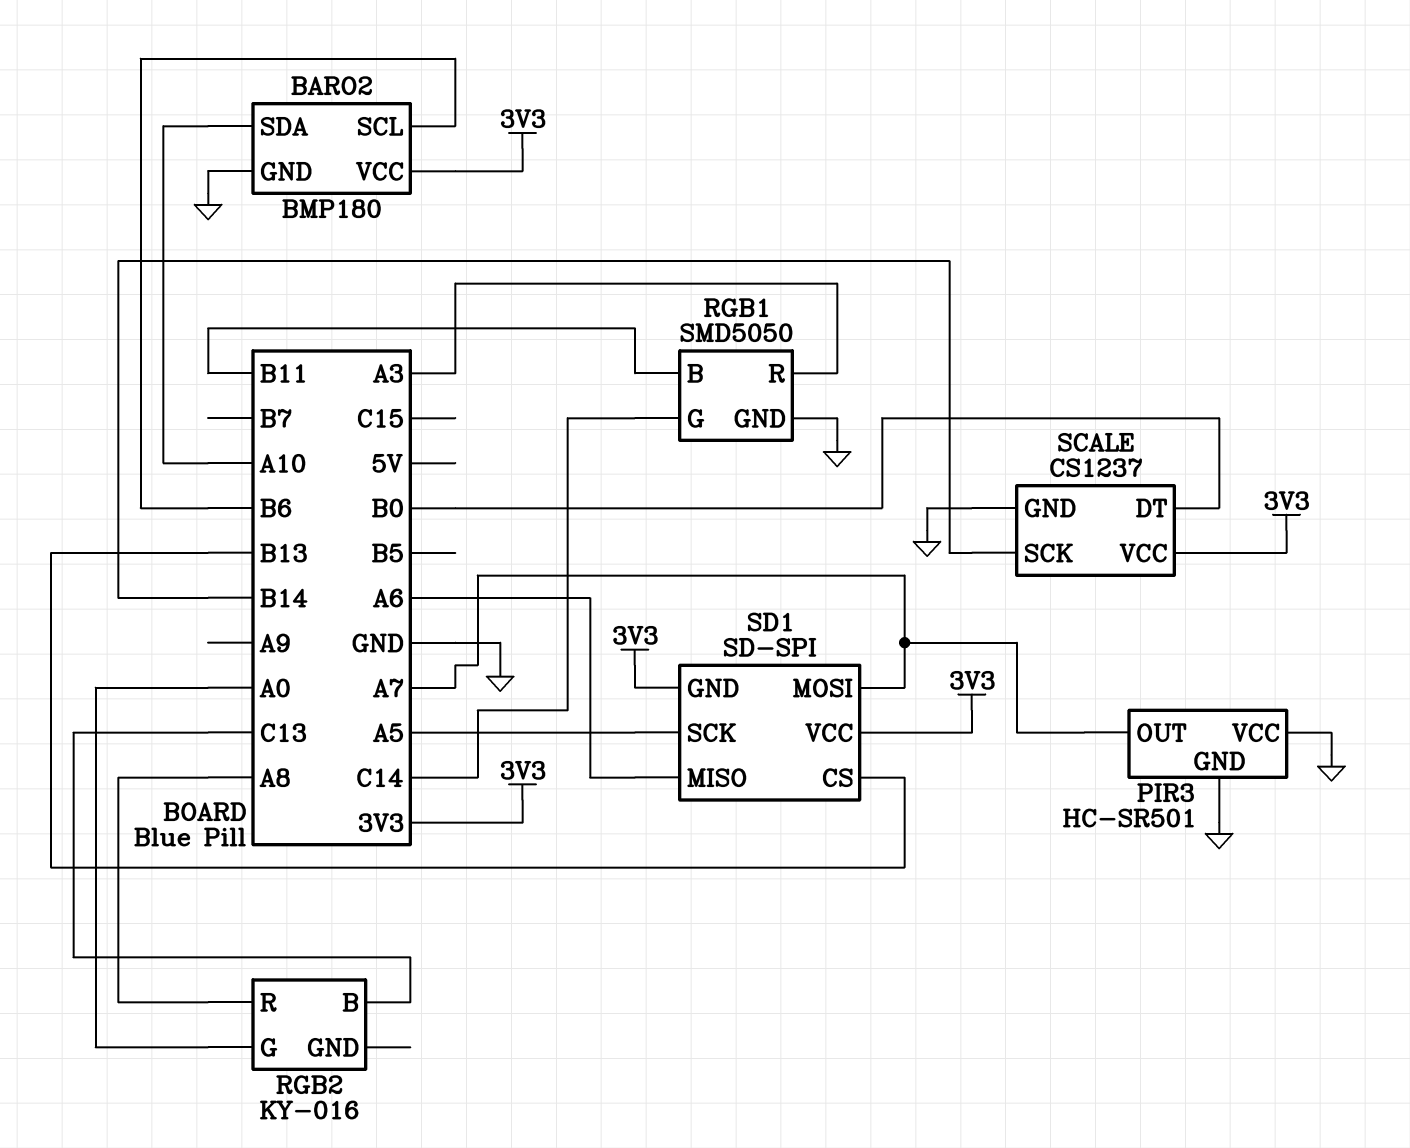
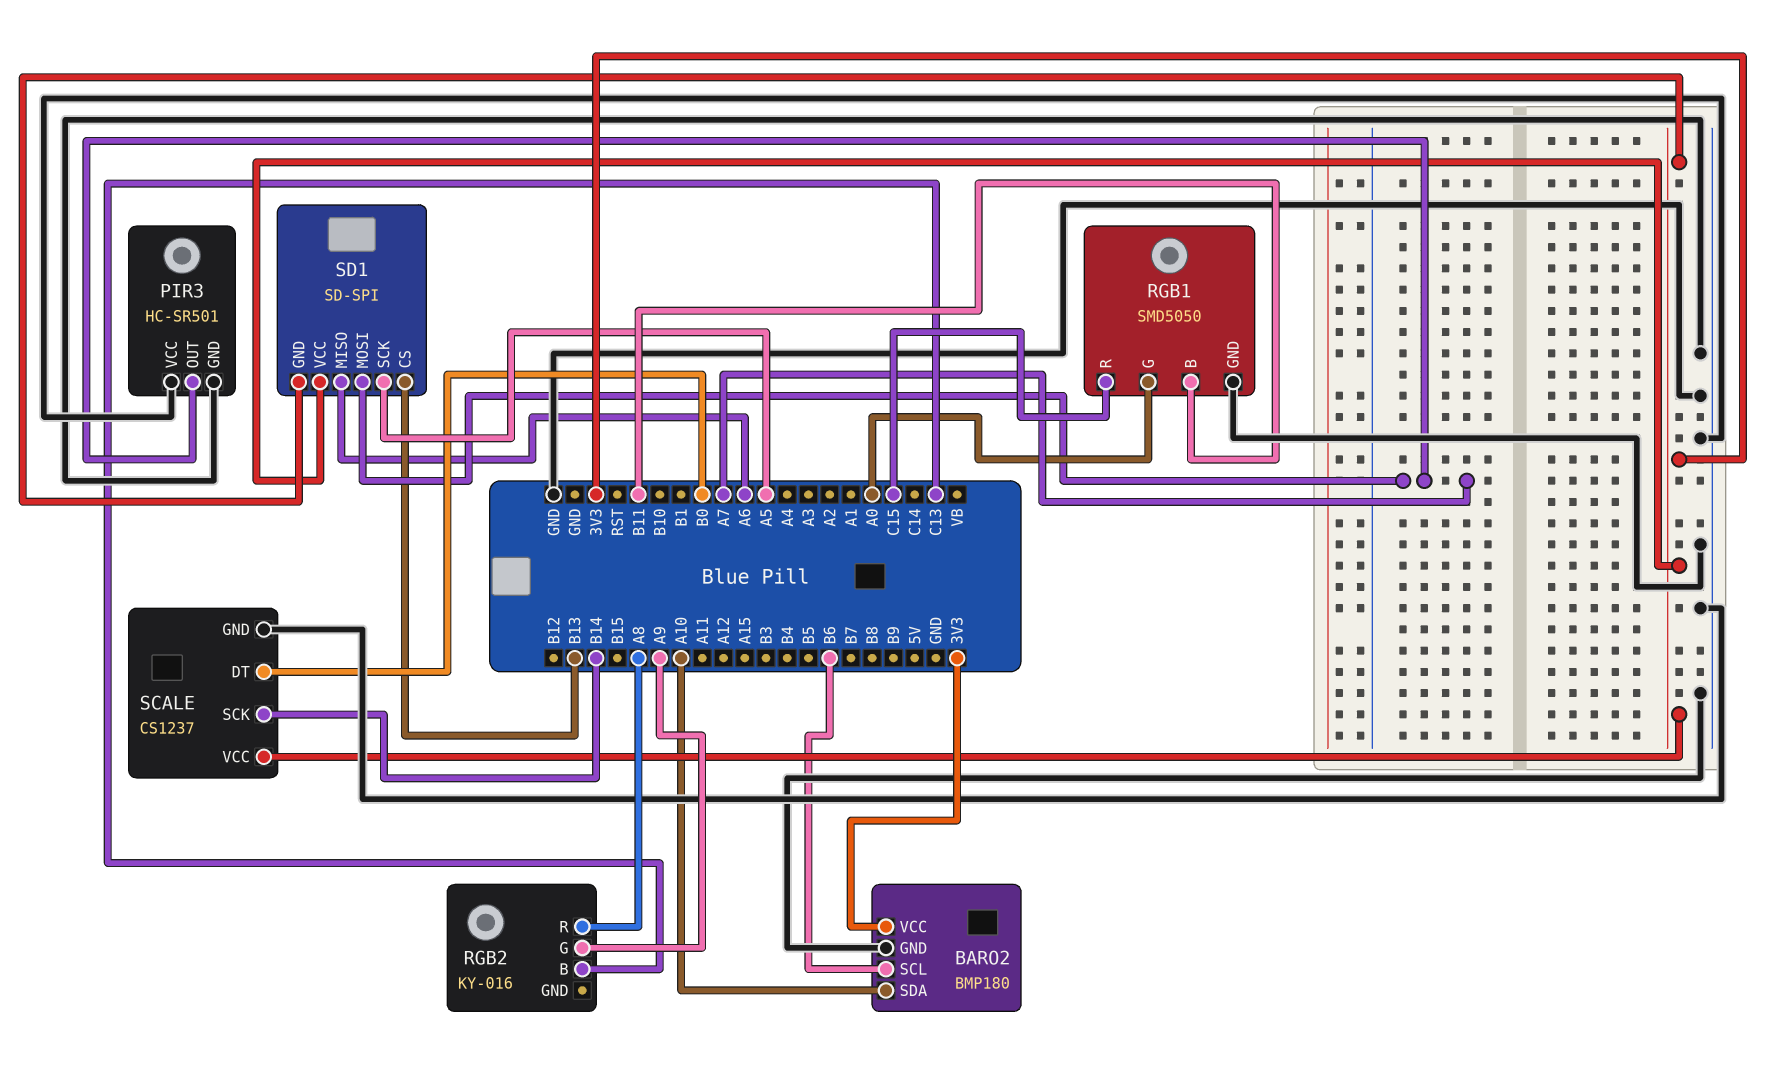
RGB1 pin G: C14 -> A0
RGB1 pin R: A3 -> C15
RGB2 pin G: A0 -> A9

